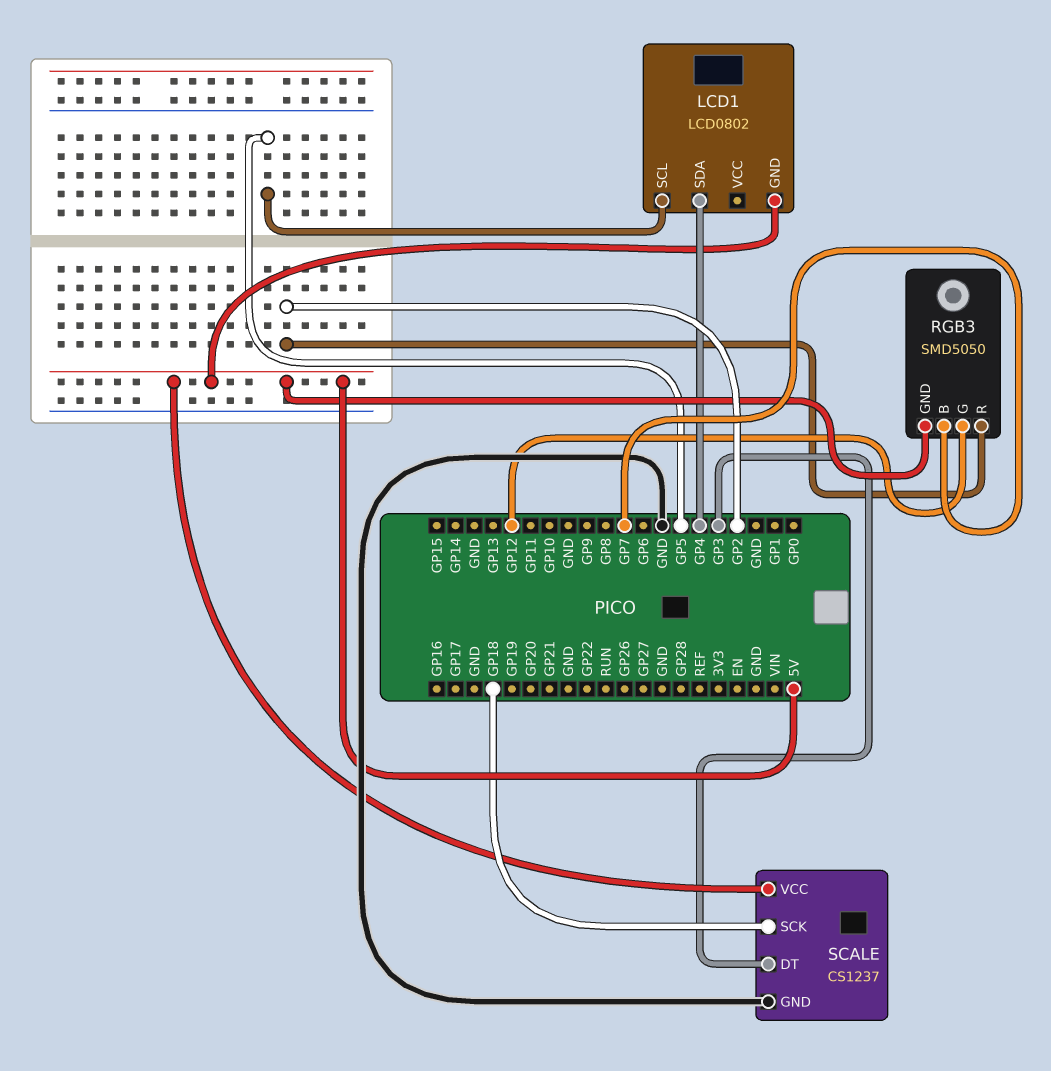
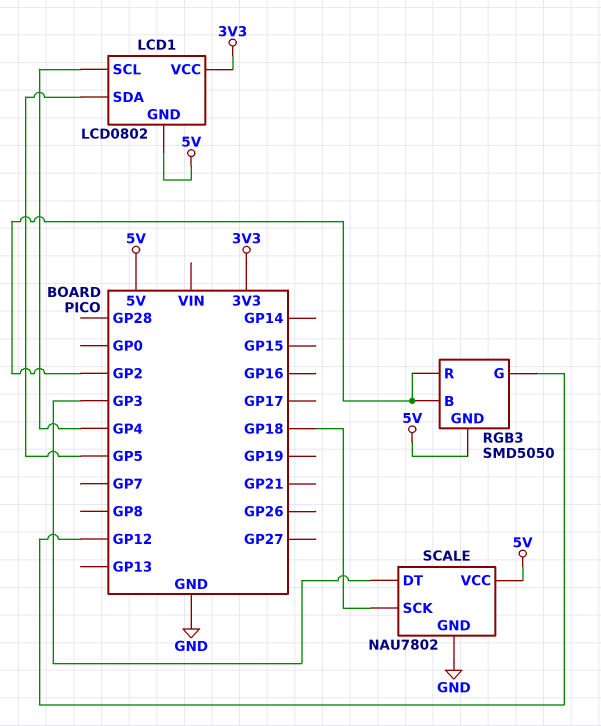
LCD1 pin SCL: GP5 -> GP4
LCD1 pin SDA: GP4 -> GP5
LCD1 pin VCC: none -> 3V3
RGB3 pin B: GP7 -> GP2
SCALE: CS1237 -> NAU7802

